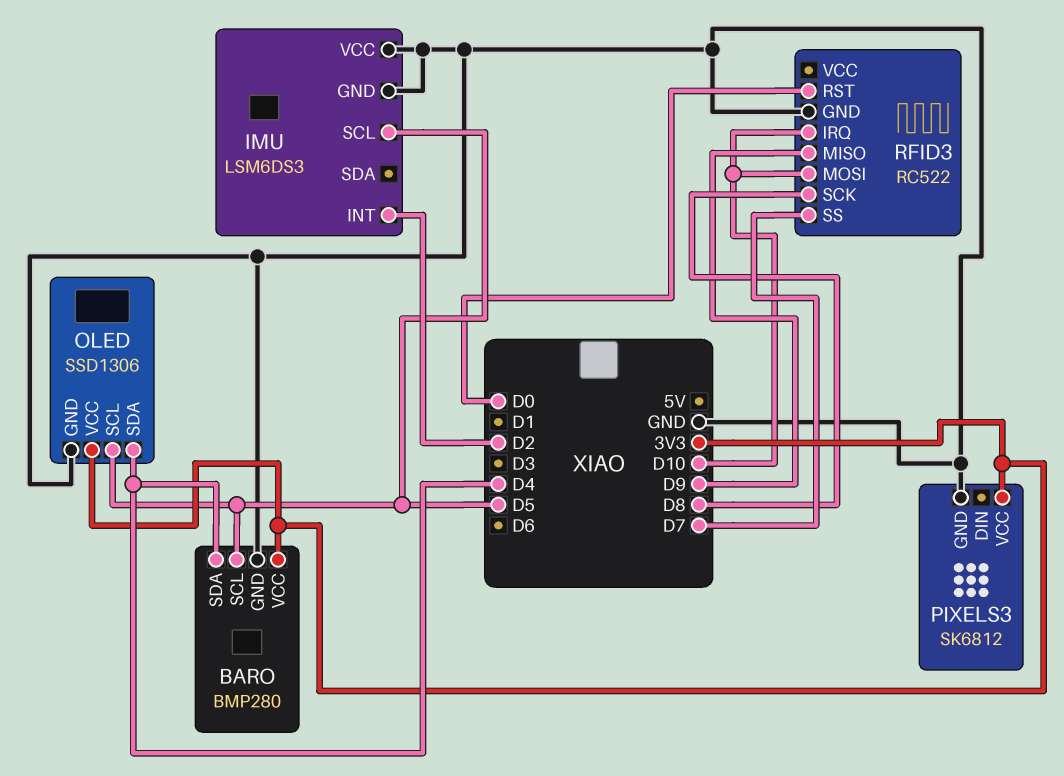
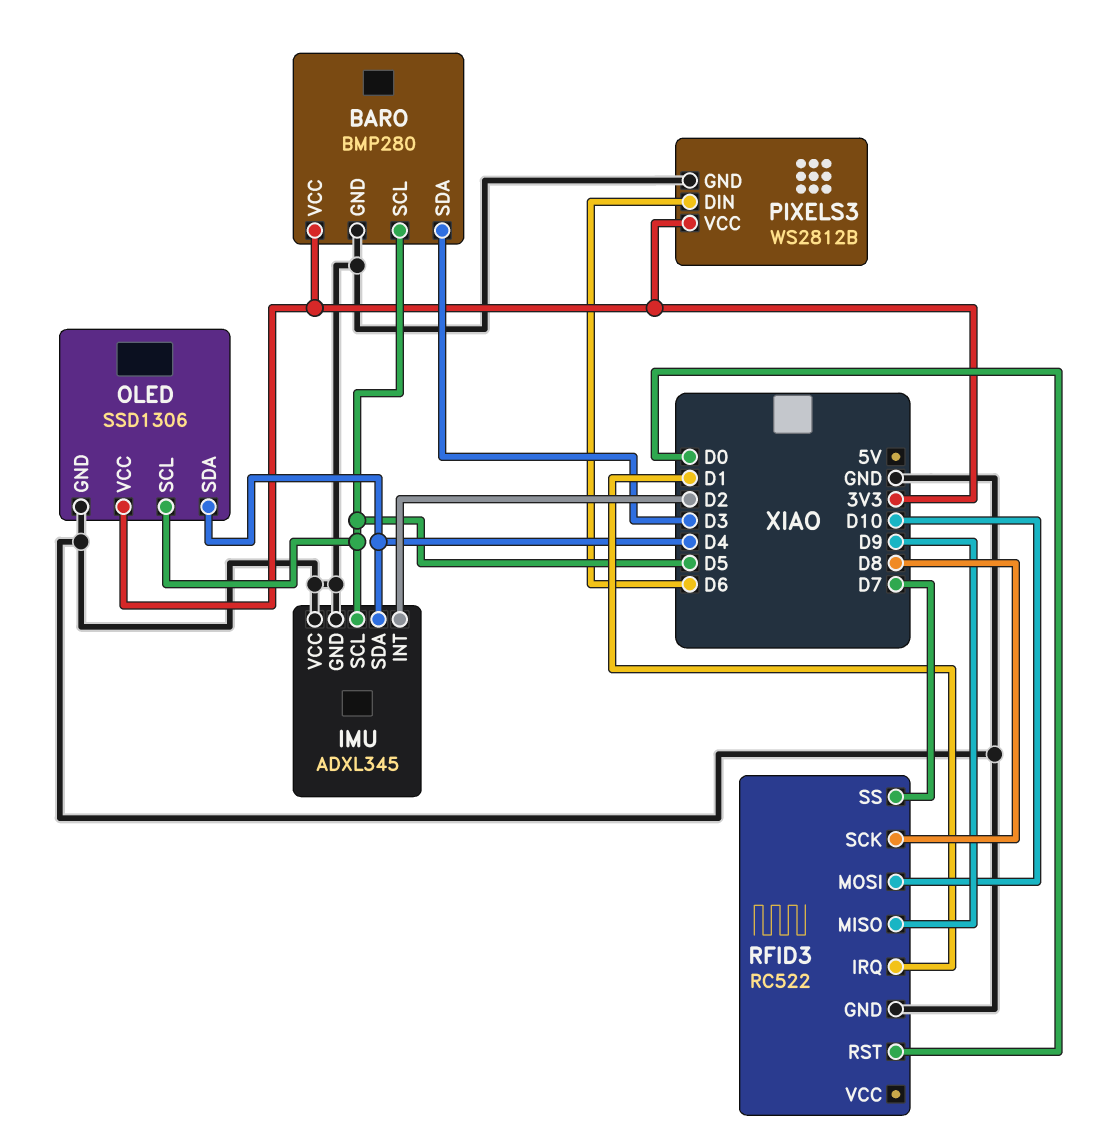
BARO pin SDA: D4 -> D3
IMU: LSM6DS3 -> ADXL345
IMU pin SDA: none -> D4
PIXELS3: SK6812 -> WS2812B
PIXELS3 pin DIN: none -> D6
RFID3 pin IRQ: D10 -> D1

